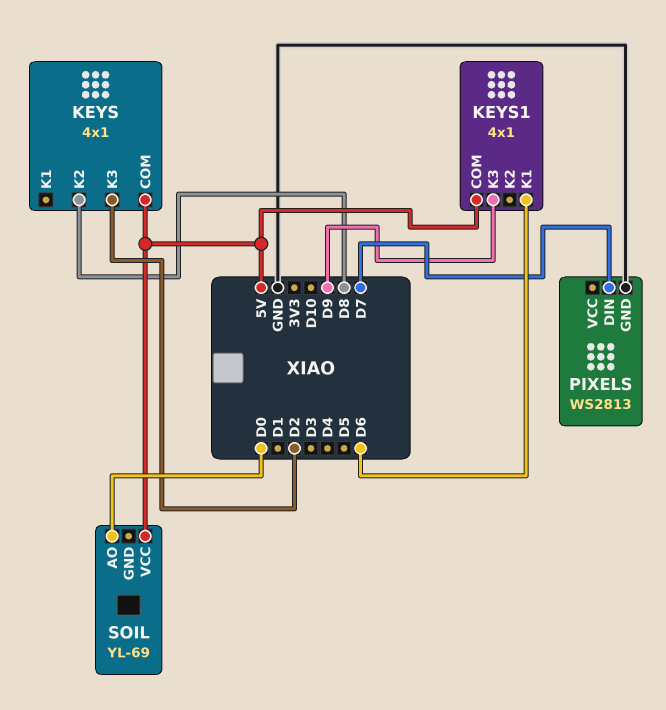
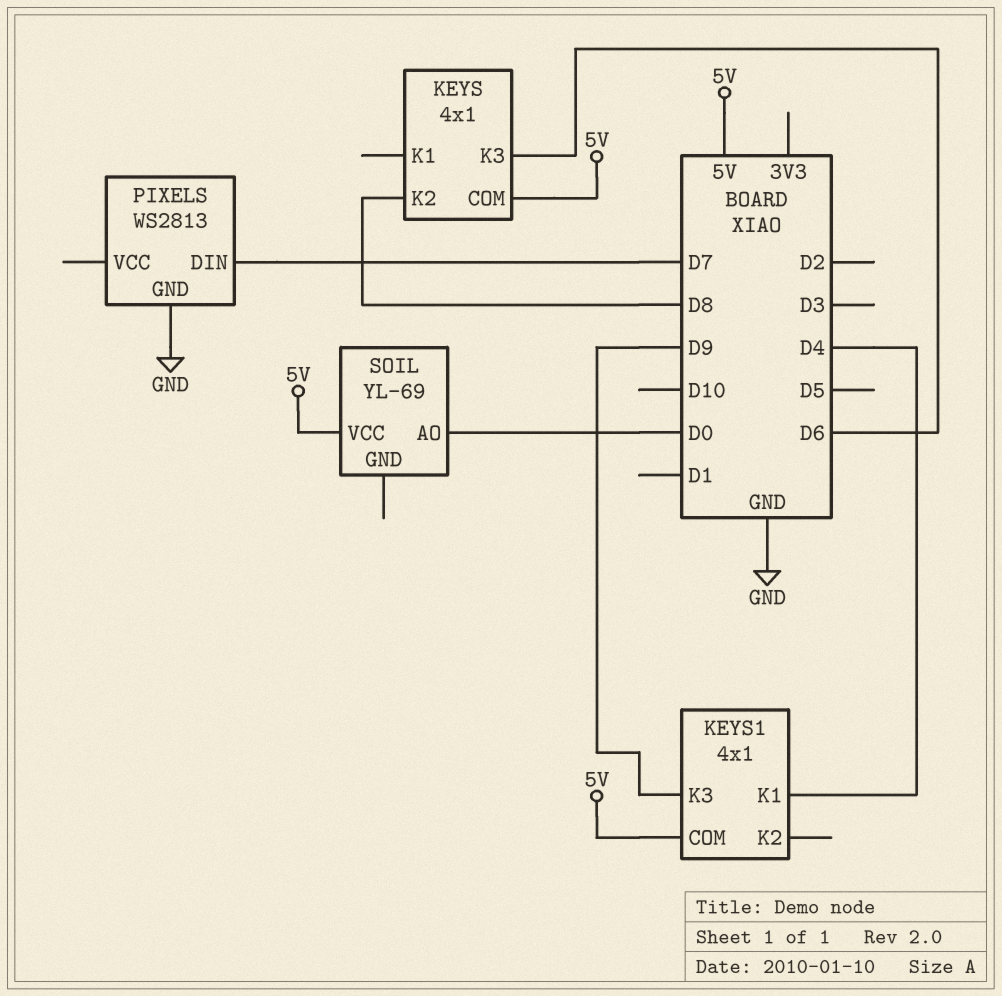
KEYS pin K3: D2 -> D6
KEYS1 pin K1: D6 -> D4

